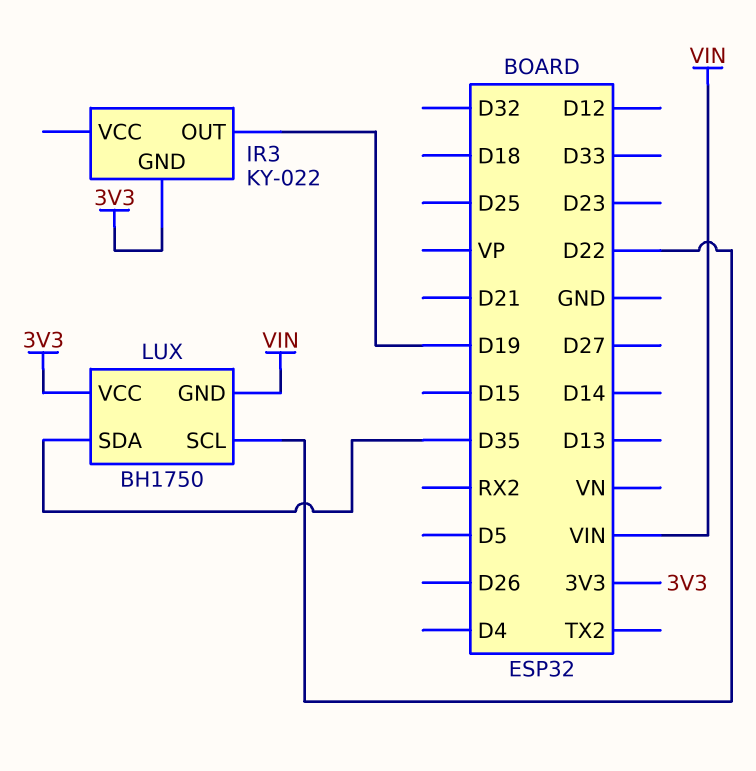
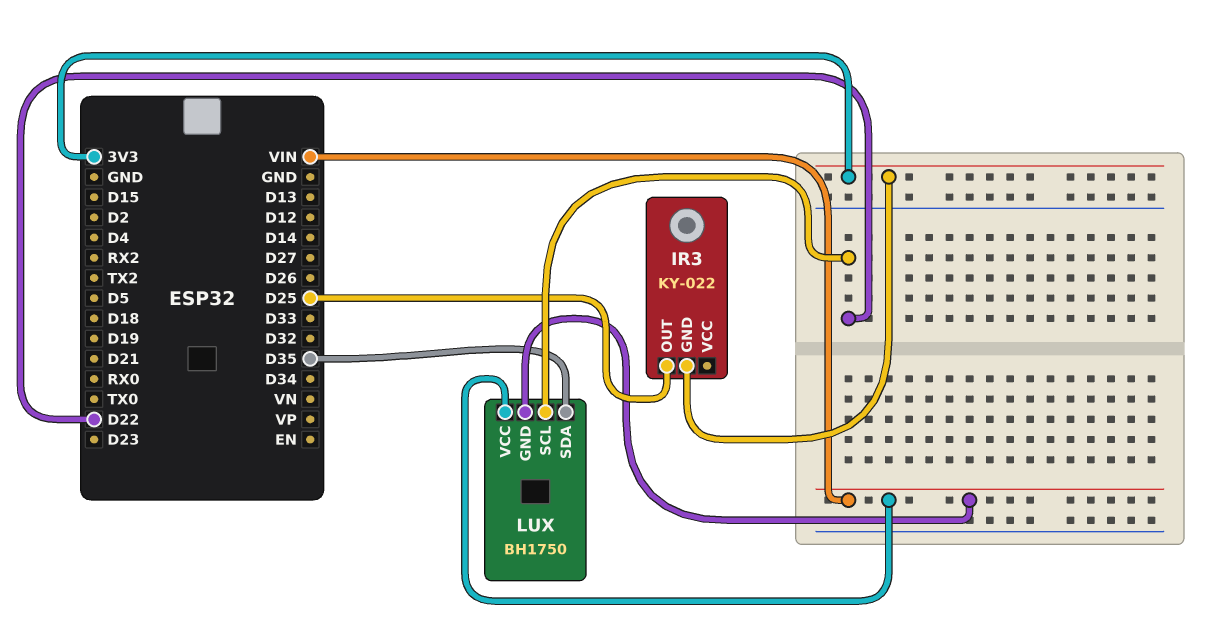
IR3 pin OUT: D19 -> D25
LUX pin VCC: 3V3 -> VIN

